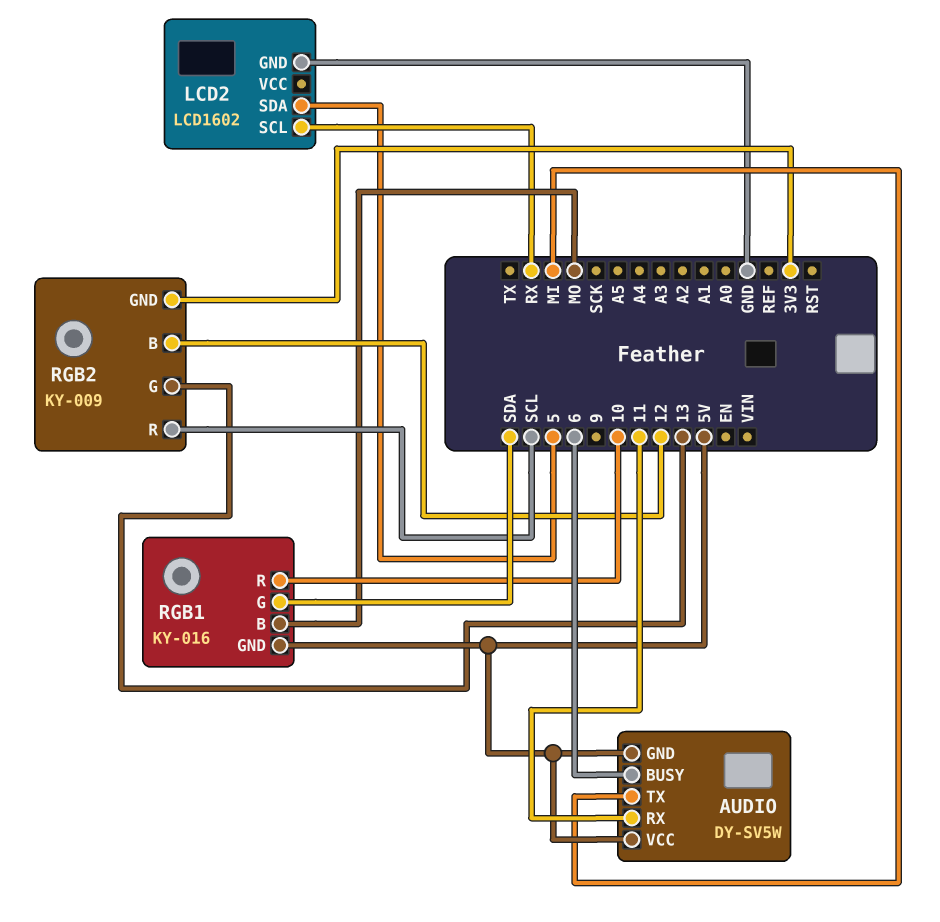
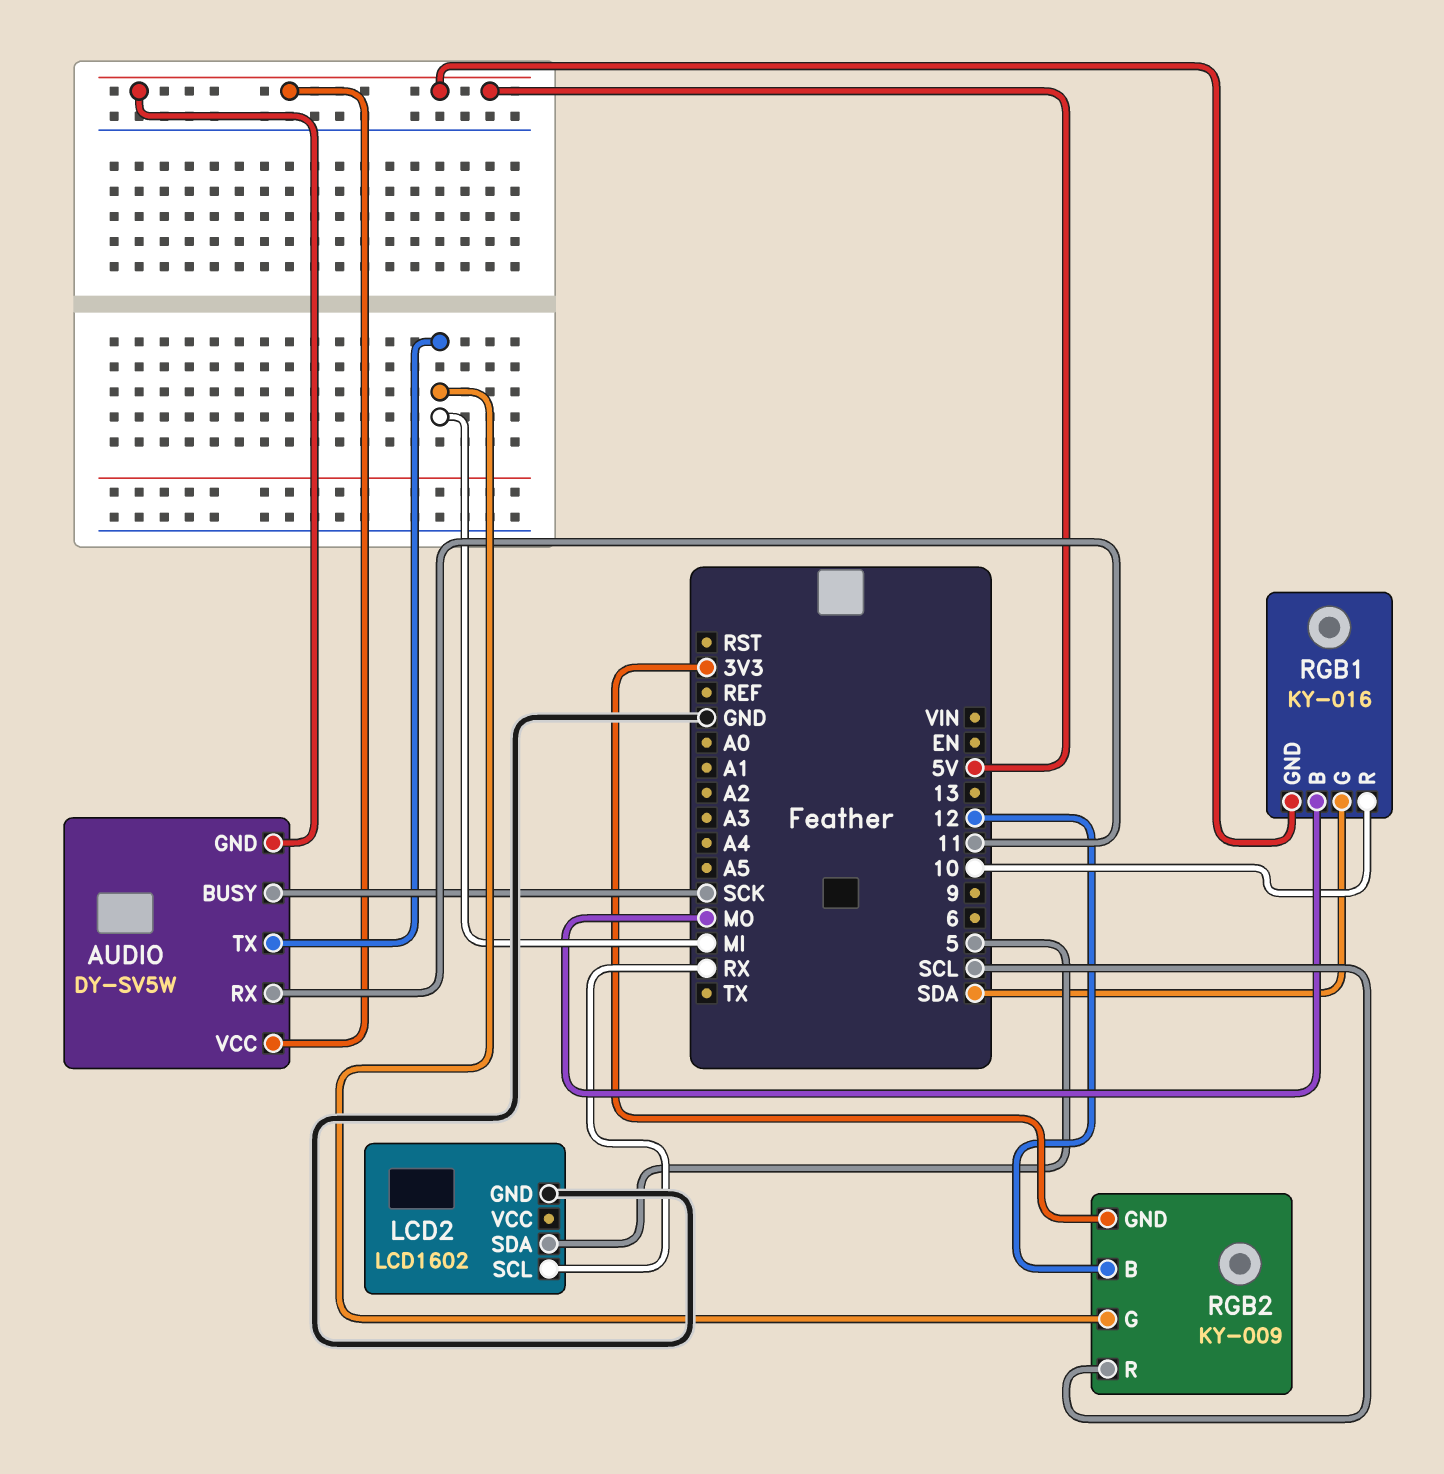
AUDIO pin BUSY: 6 -> SCK
RGB2 pin G: 13 -> MI

